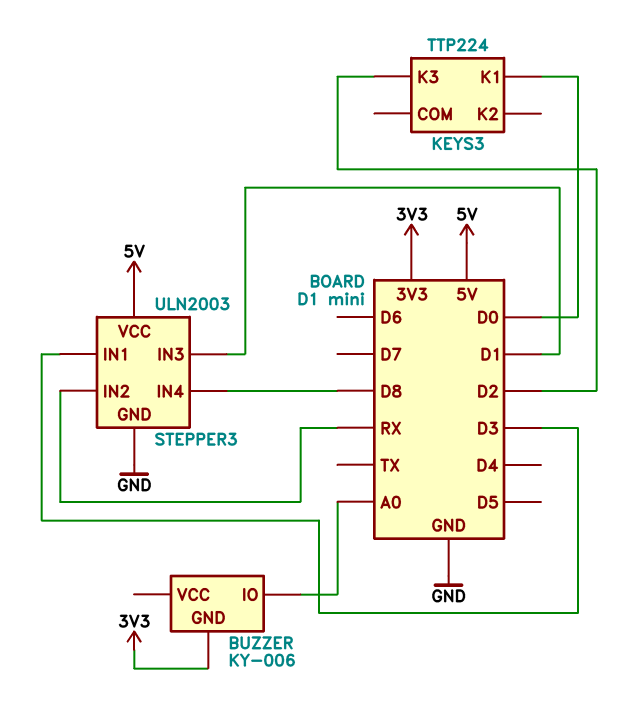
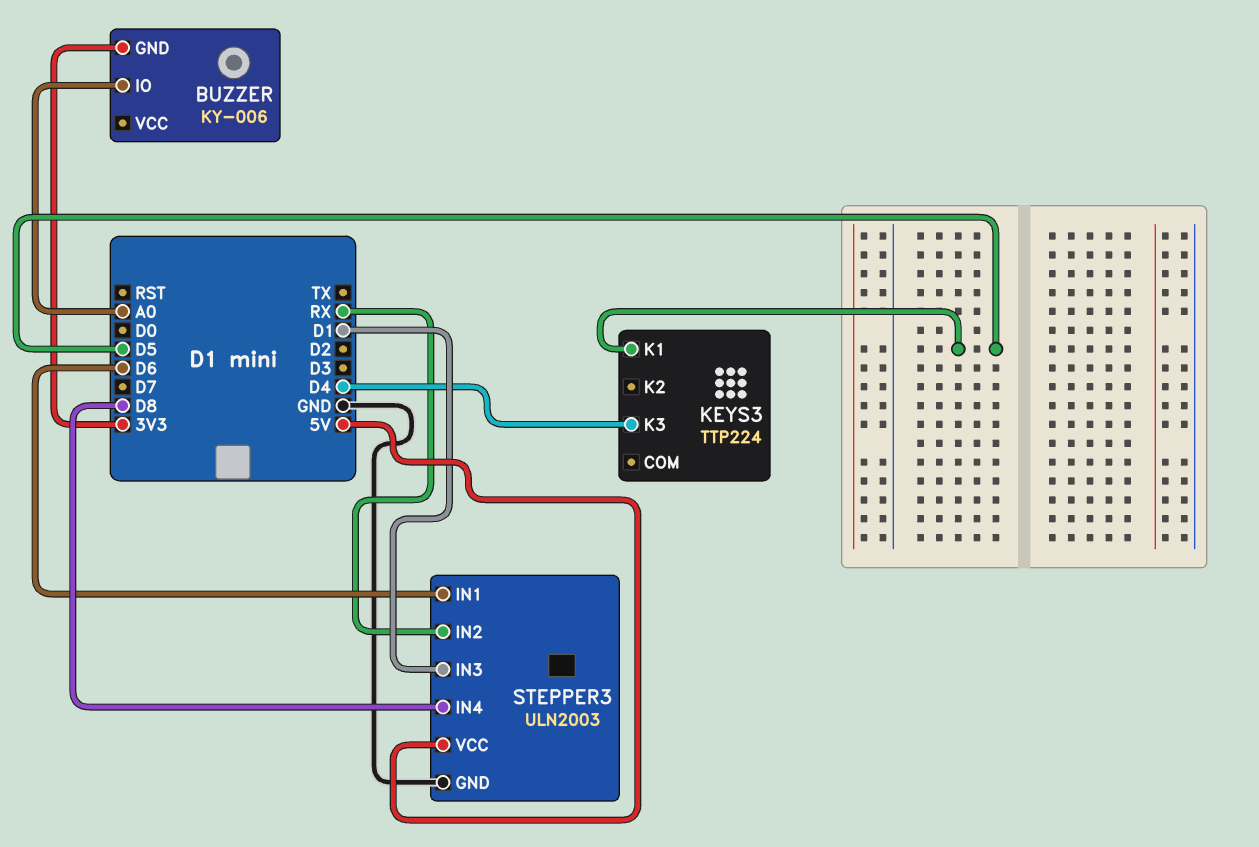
KEYS3 pin K1: D0 -> D5
KEYS3 pin K3: D2 -> D4
STEPPER3 pin IN1: D3 -> D6

